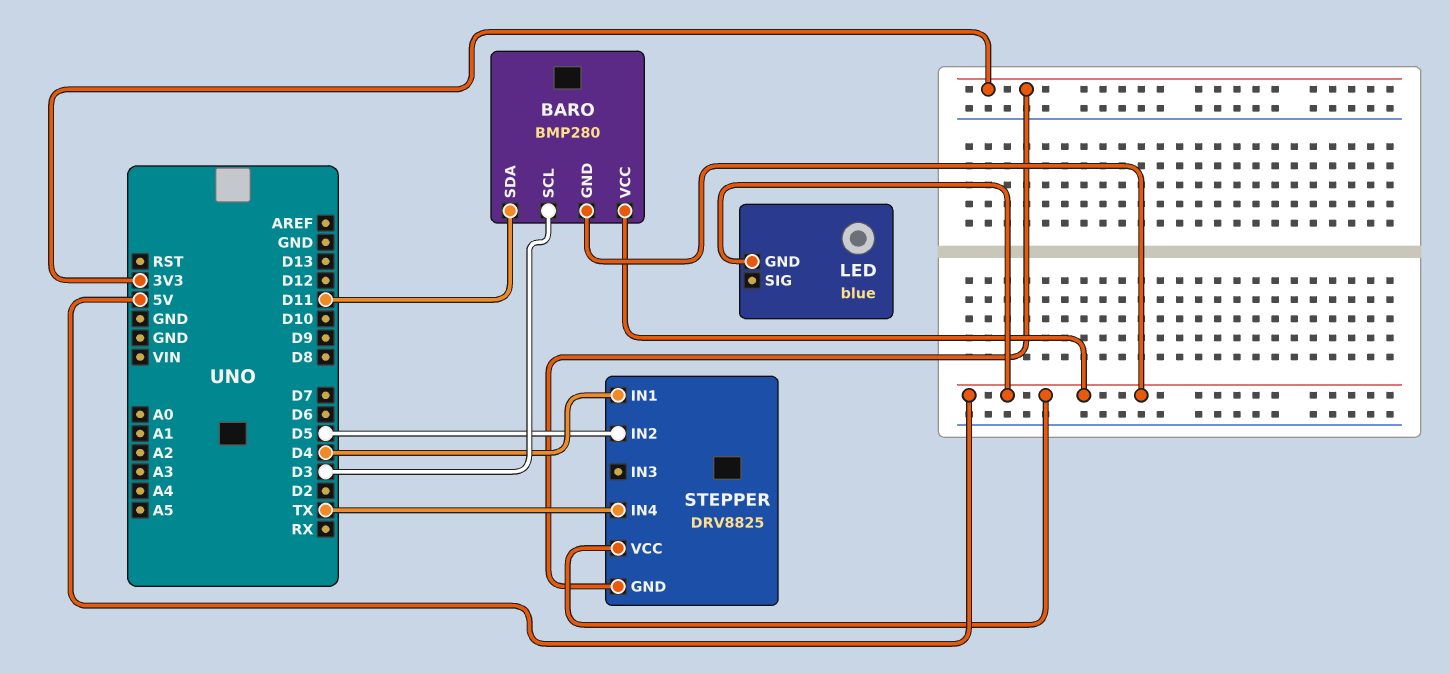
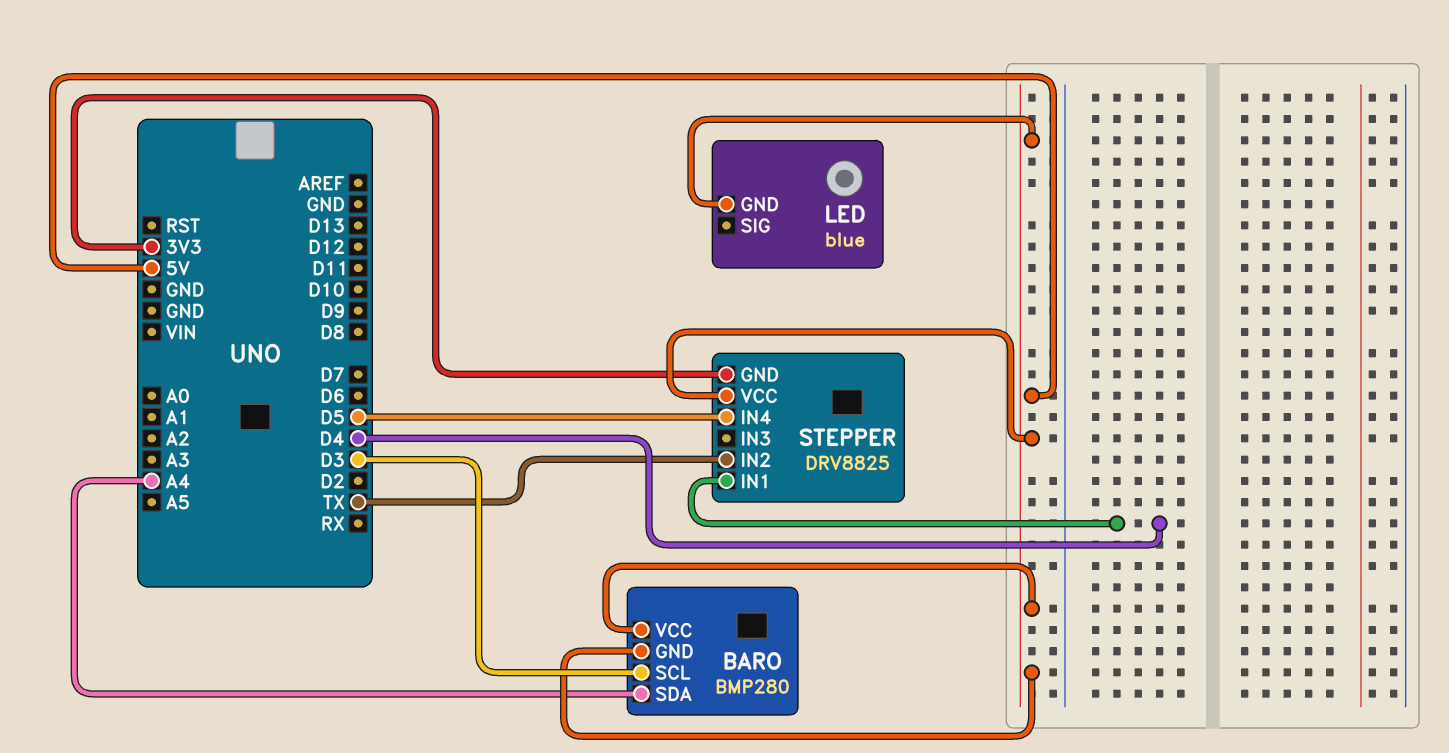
BARO pin SDA: D11 -> A4
STEPPER pin IN2: D5 -> TX
STEPPER pin IN4: TX -> D5

